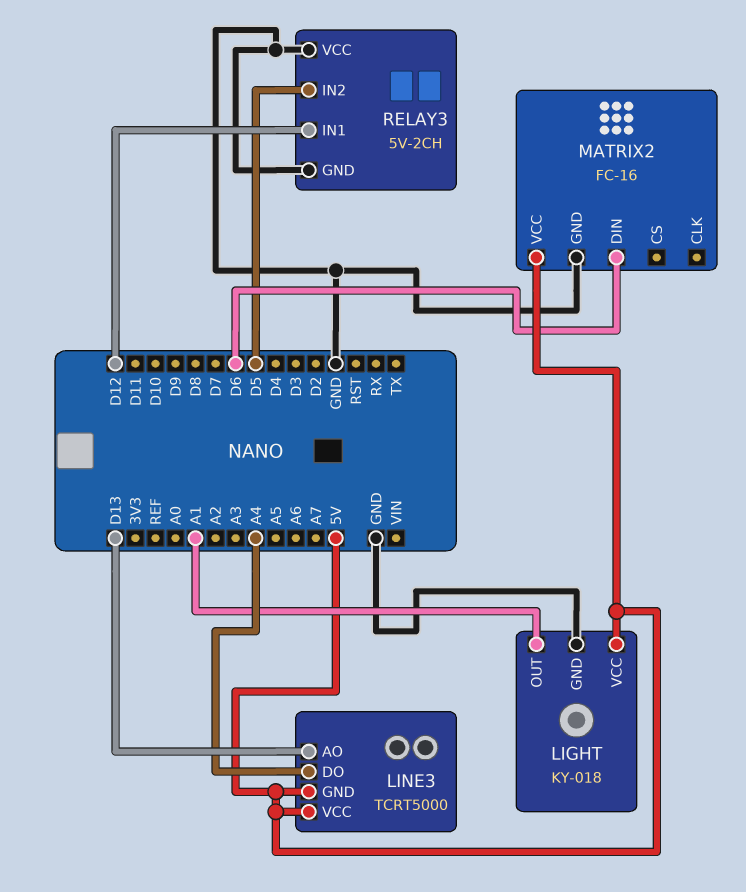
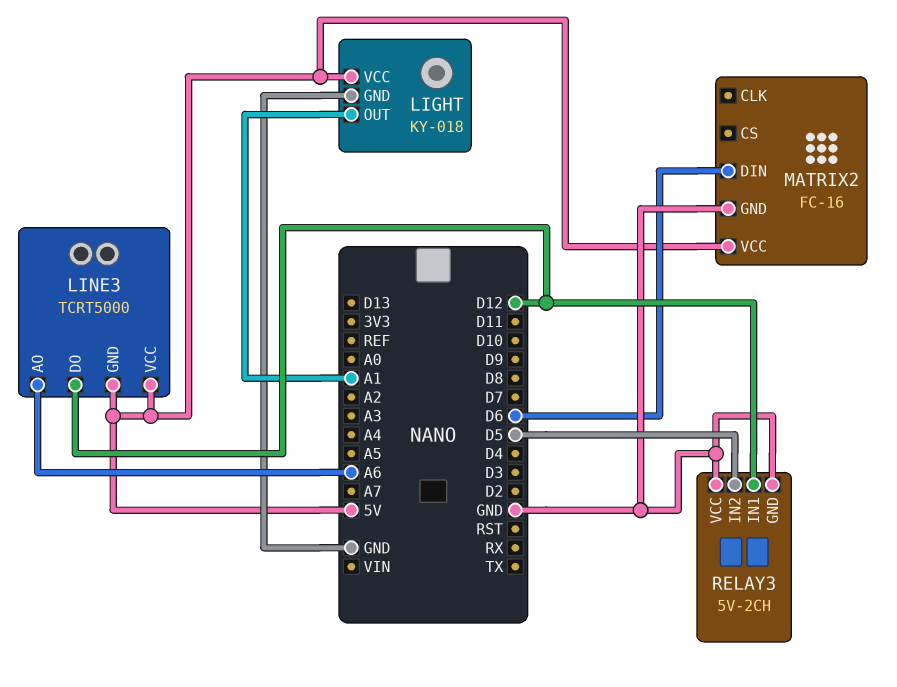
LINE3 pin AO: D13 -> A6
LINE3 pin DO: A4 -> D12

